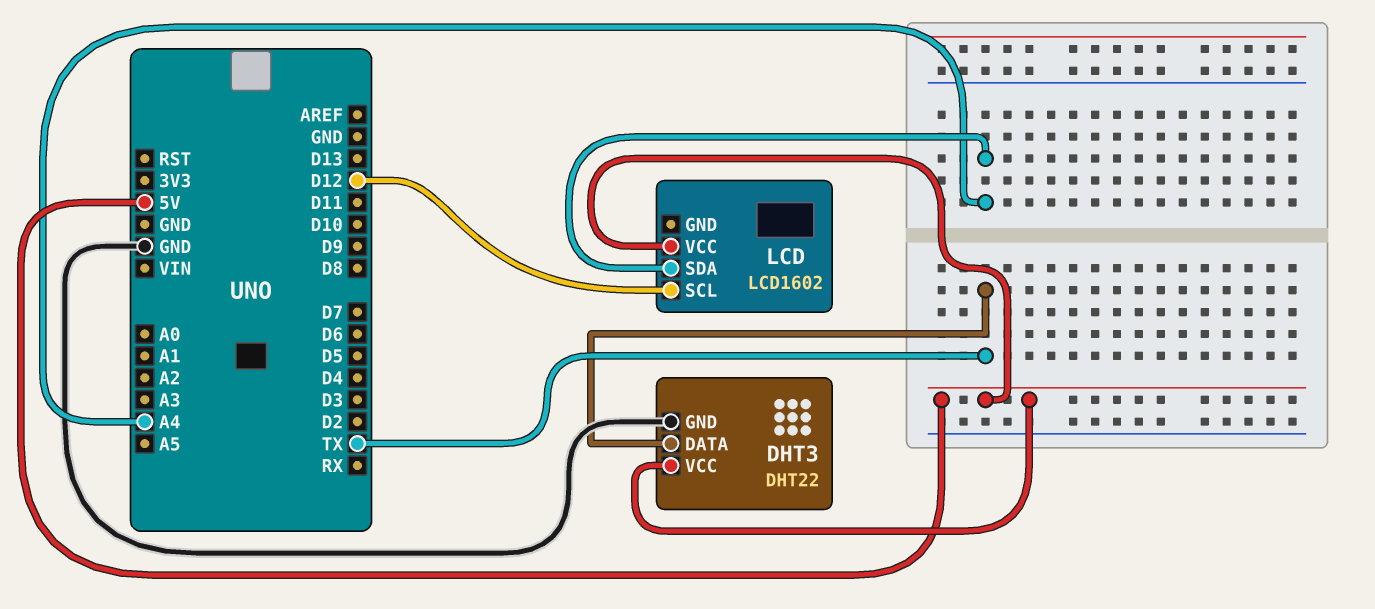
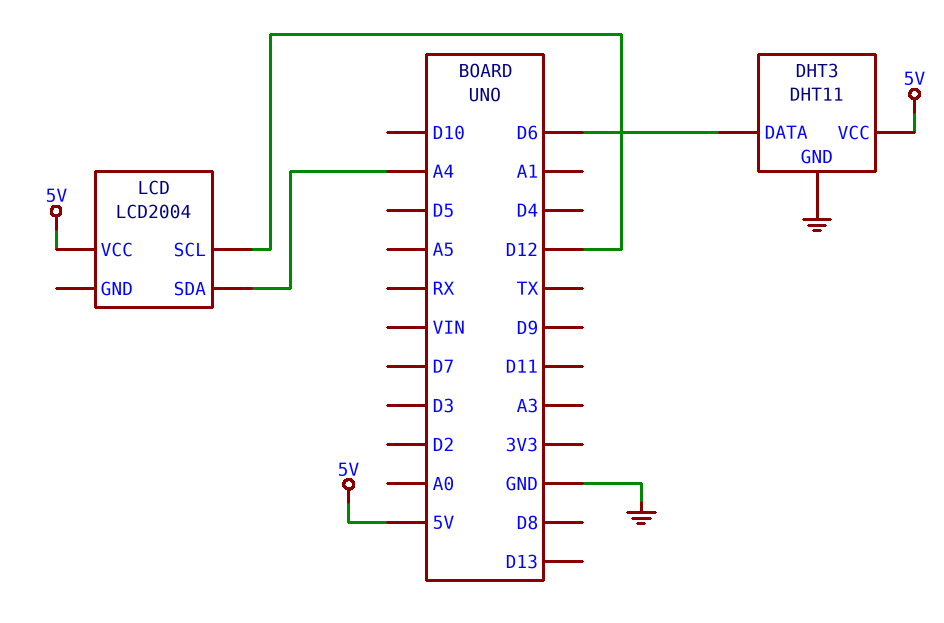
DHT3: DHT22 -> DHT11
DHT3 pin DATA: TX -> D6
LCD: LCD1602 -> LCD2004

